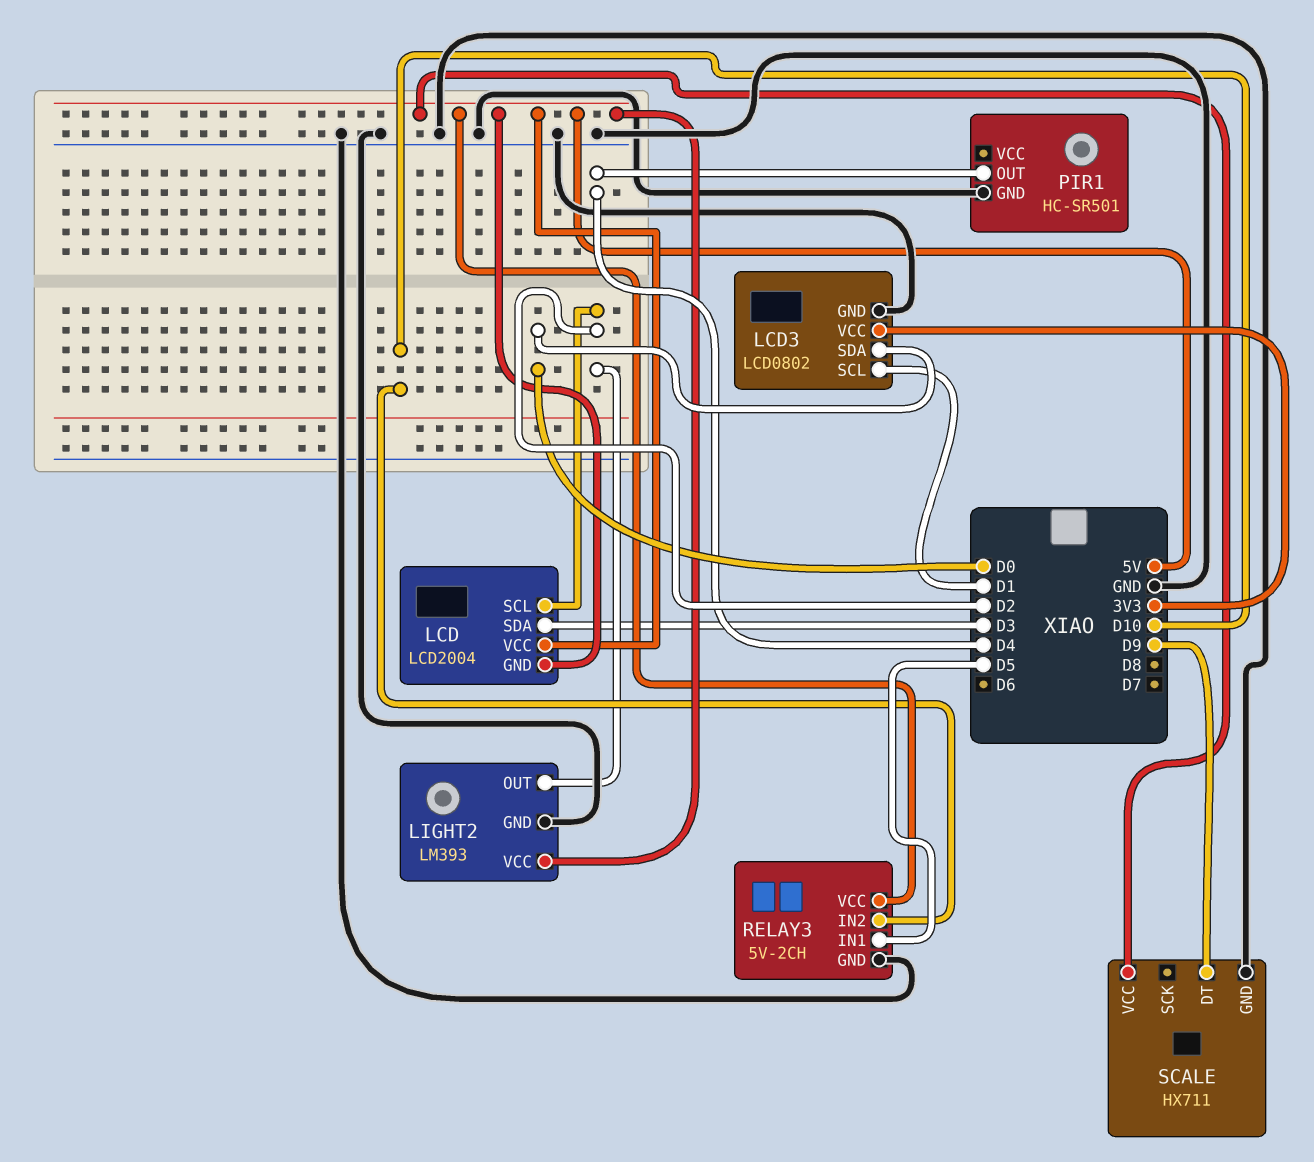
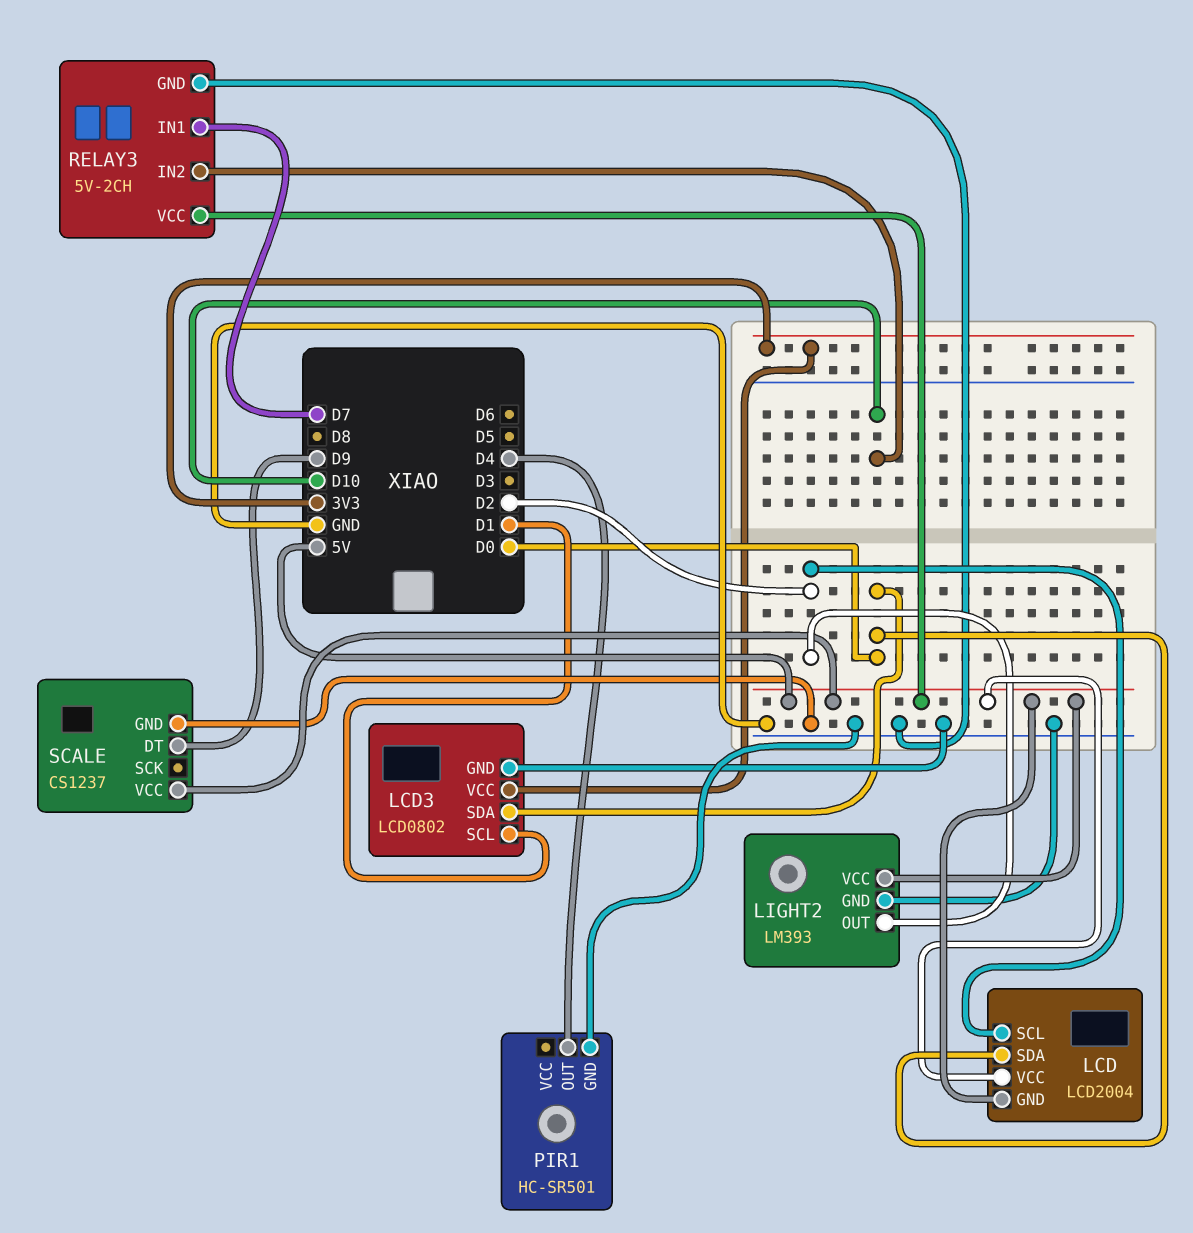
LCD pin SDA: D3 -> D0
RELAY3 pin IN1: D5 -> D7
SCALE: HX711 -> CS1237

